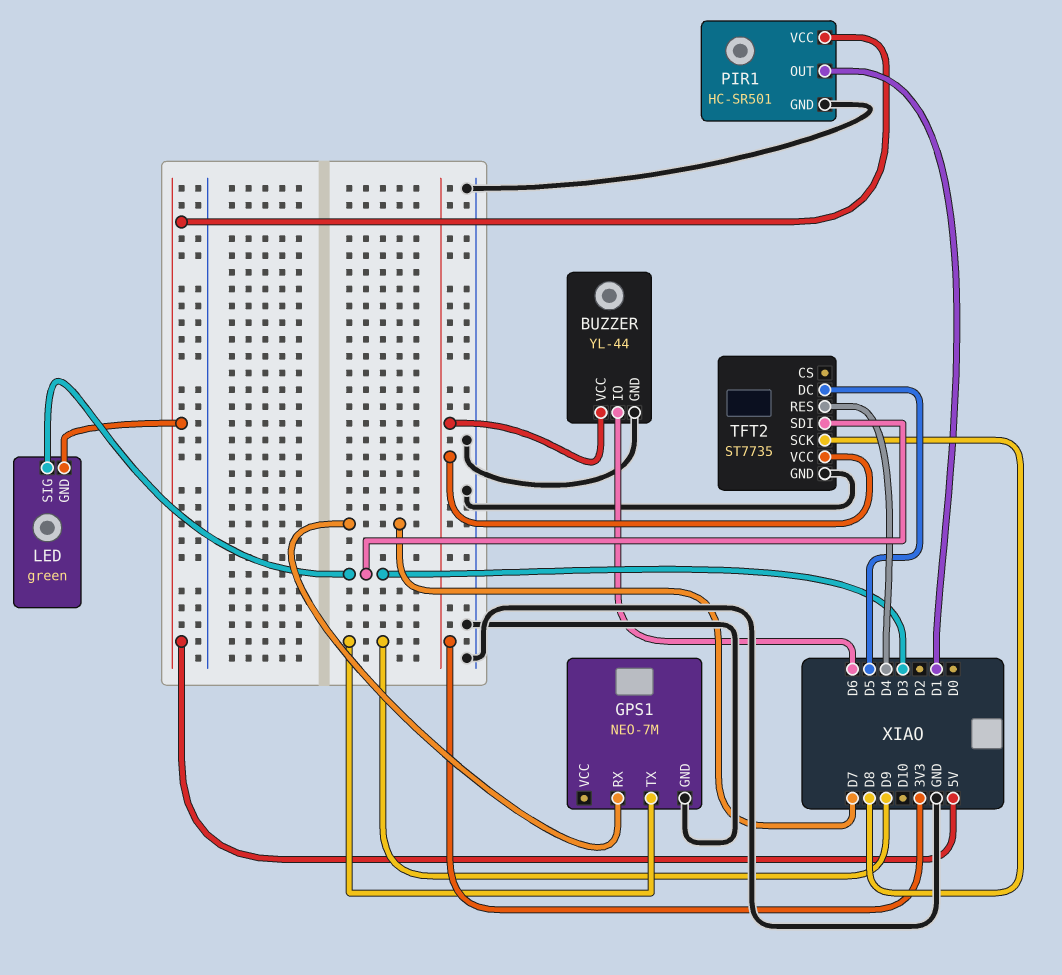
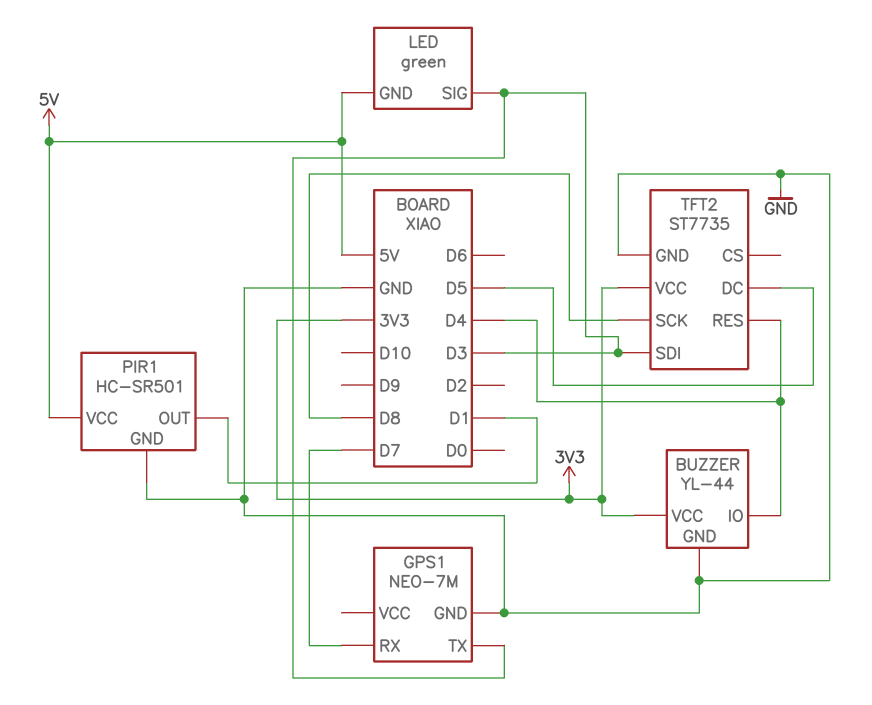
BUZZER pin IO: D6 -> D4
GPS1 pin TX: D9 -> D3

